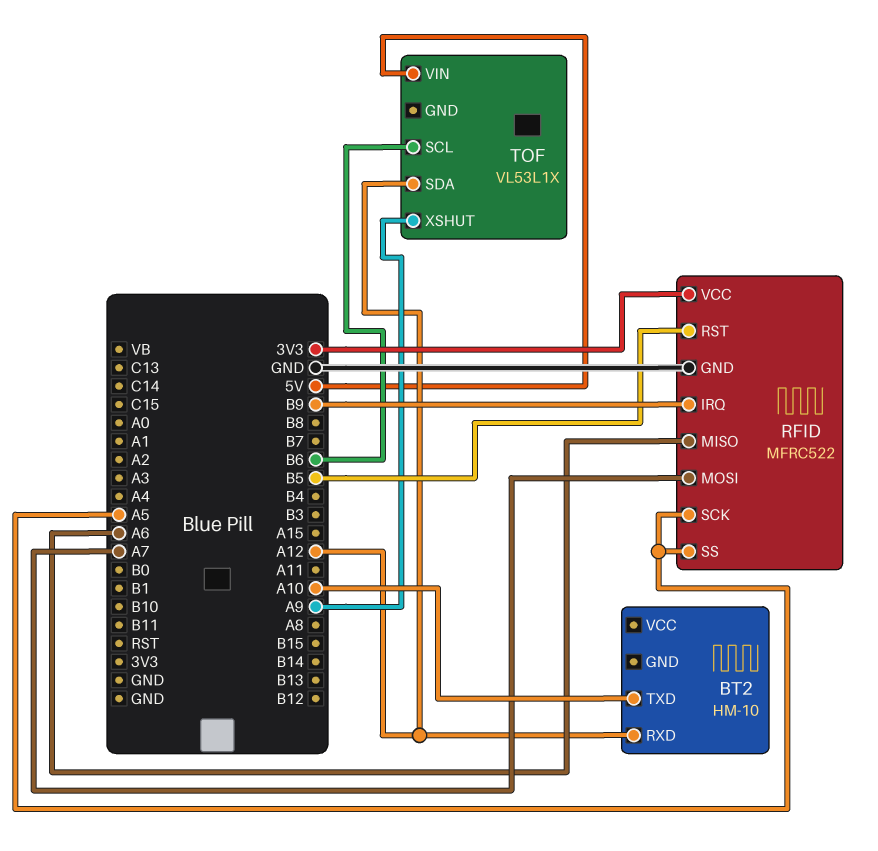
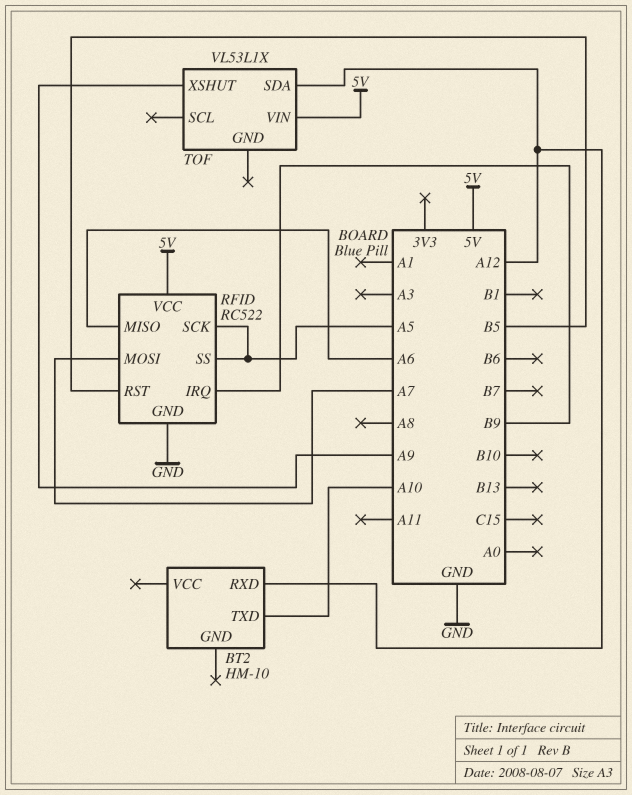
RFID: MFRC522 -> RC522
RFID pin VCC: 3V3 -> 5V
TOF pin SCL: B6 -> none

